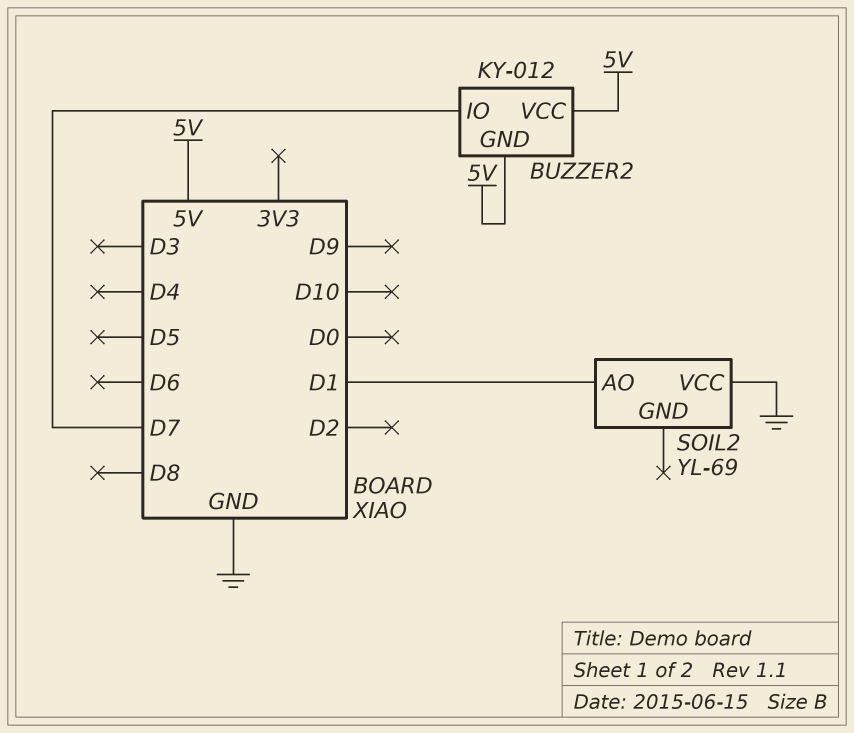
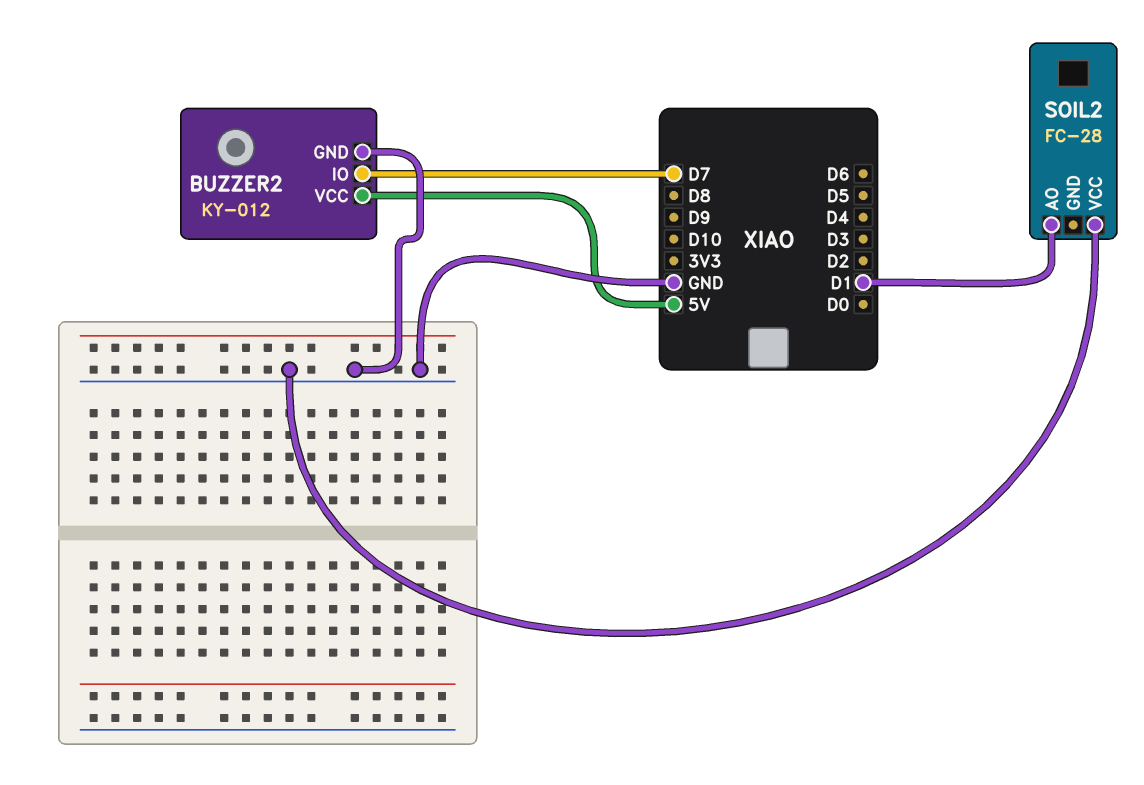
BUZZER2 pin GND: 5V -> GND
SOIL2: YL-69 -> FC-28

